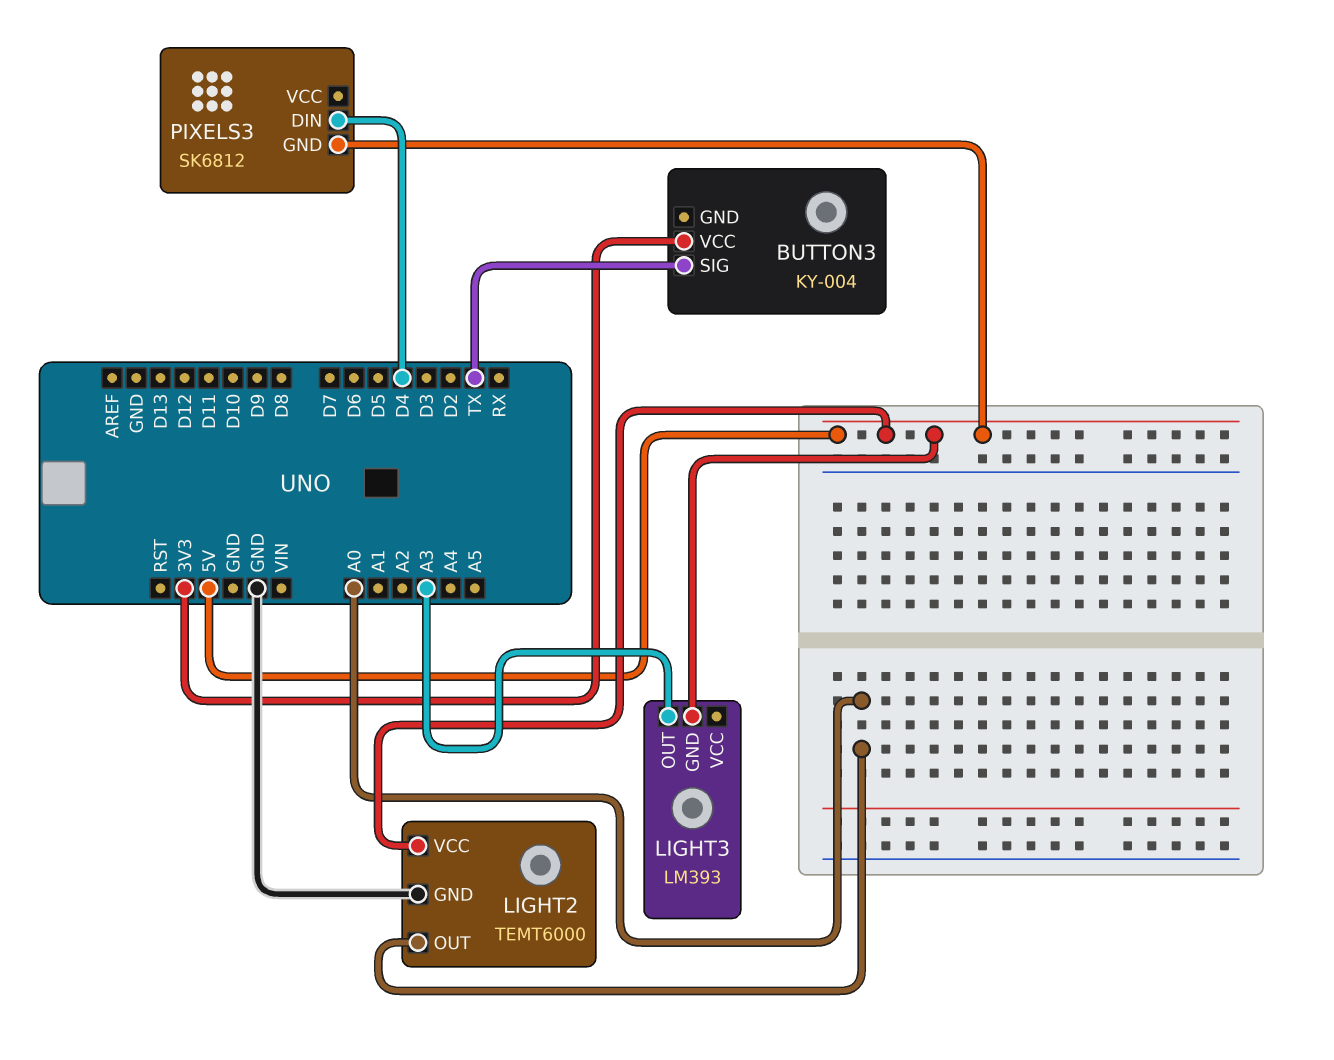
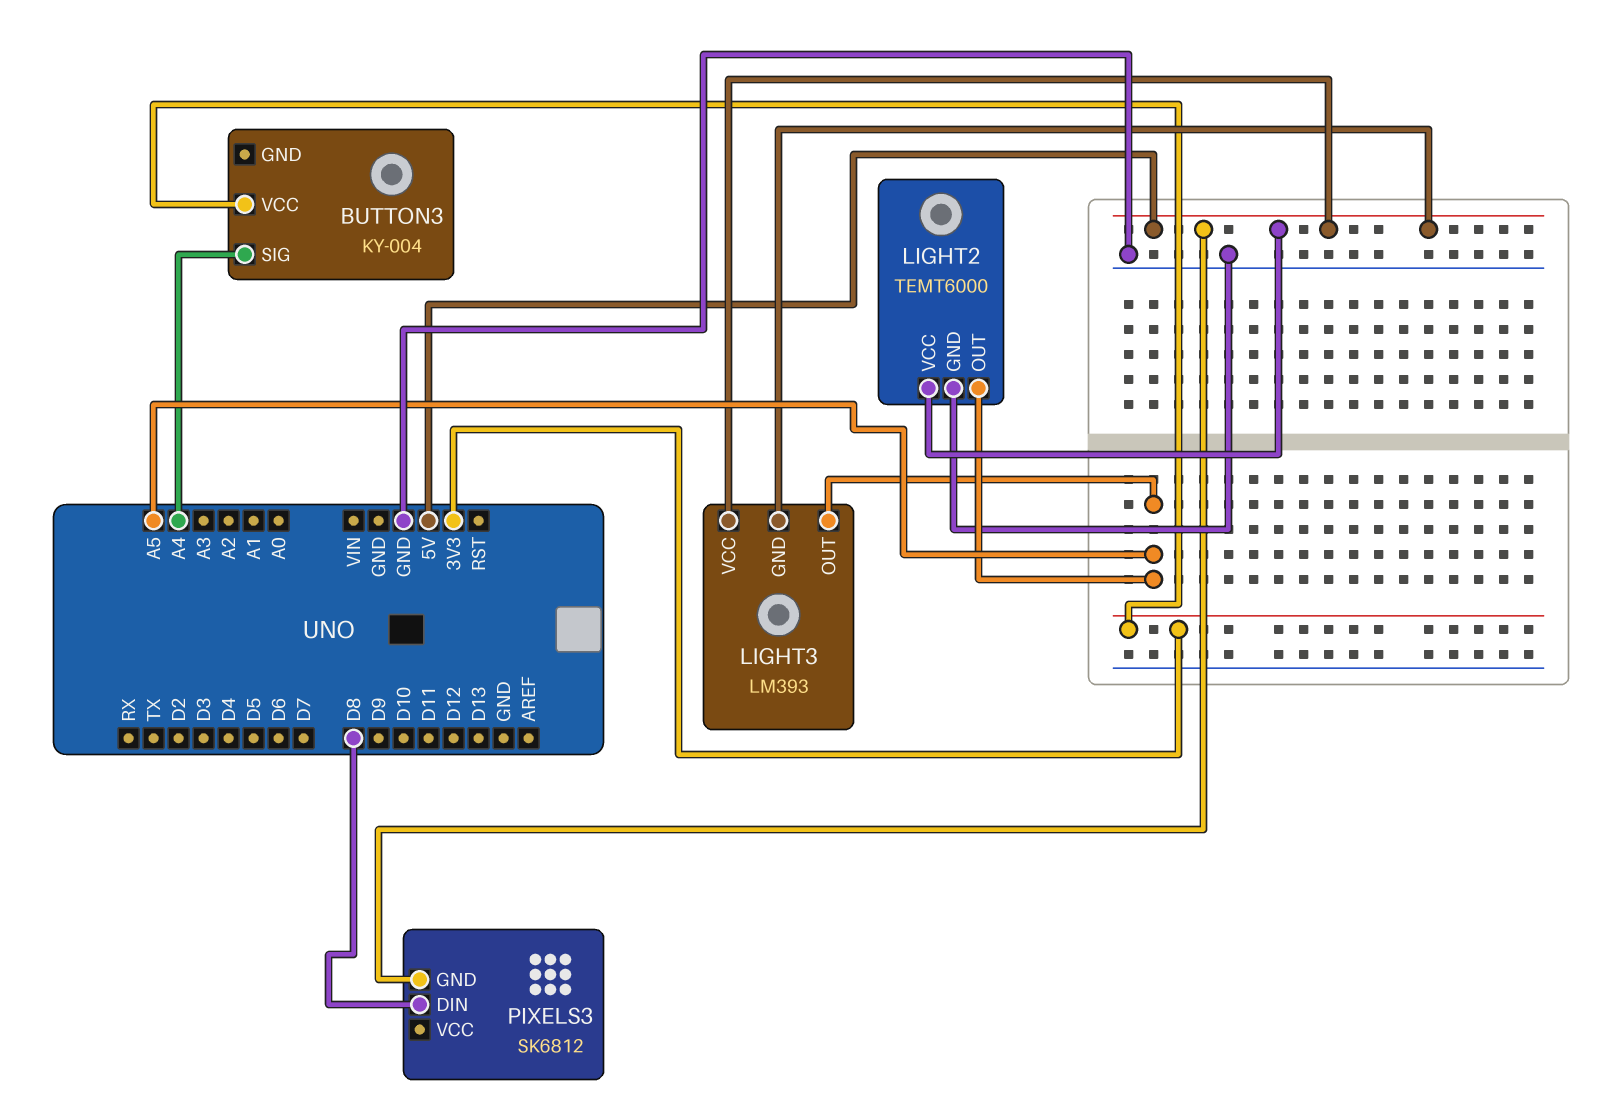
BUTTON3 pin SIG: TX -> A4
LIGHT2 pin OUT: A0 -> A5
LIGHT3 pin OUT: A3 -> A5
LIGHT3 pin VCC: none -> 5V
PIXELS3 pin DIN: D4 -> D8

